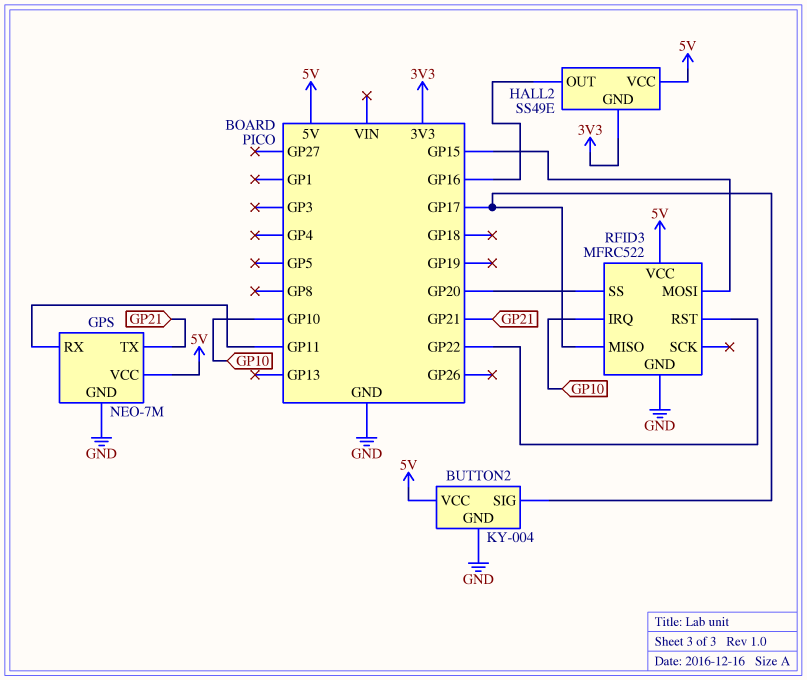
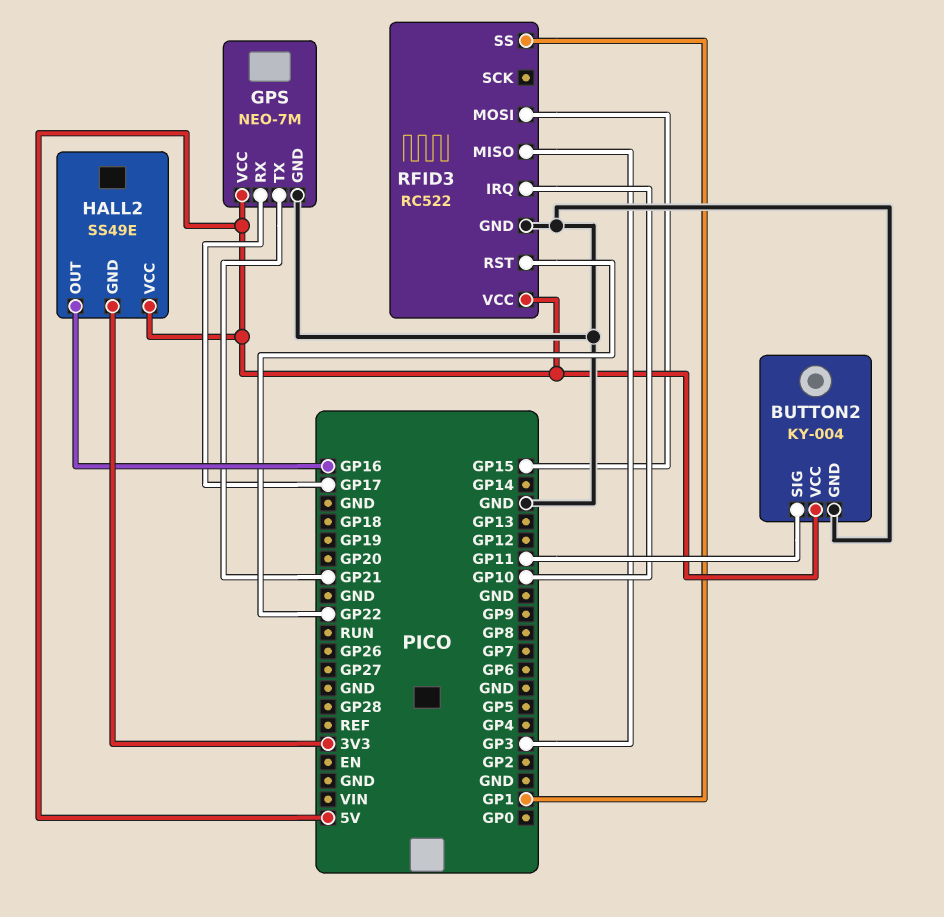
BUTTON2 pin SIG: GP17 -> GP11
GPS pin RX: GP11 -> GP17
RFID3: MFRC522 -> RC522
RFID3 pin MISO: GP17 -> GP3
RFID3 pin SS: GP20 -> GP1

